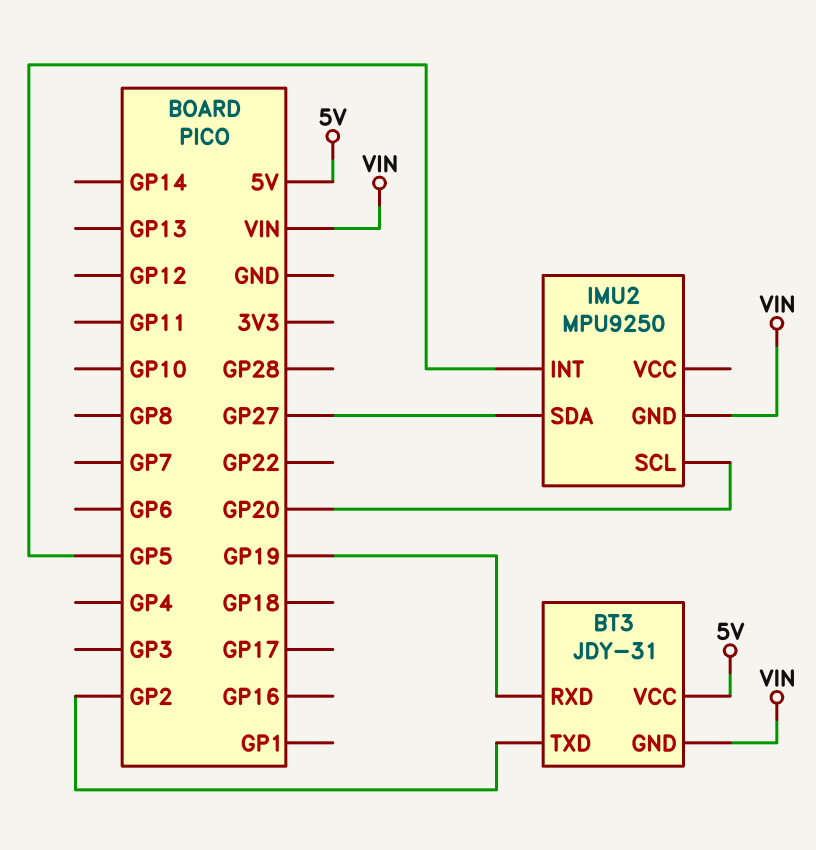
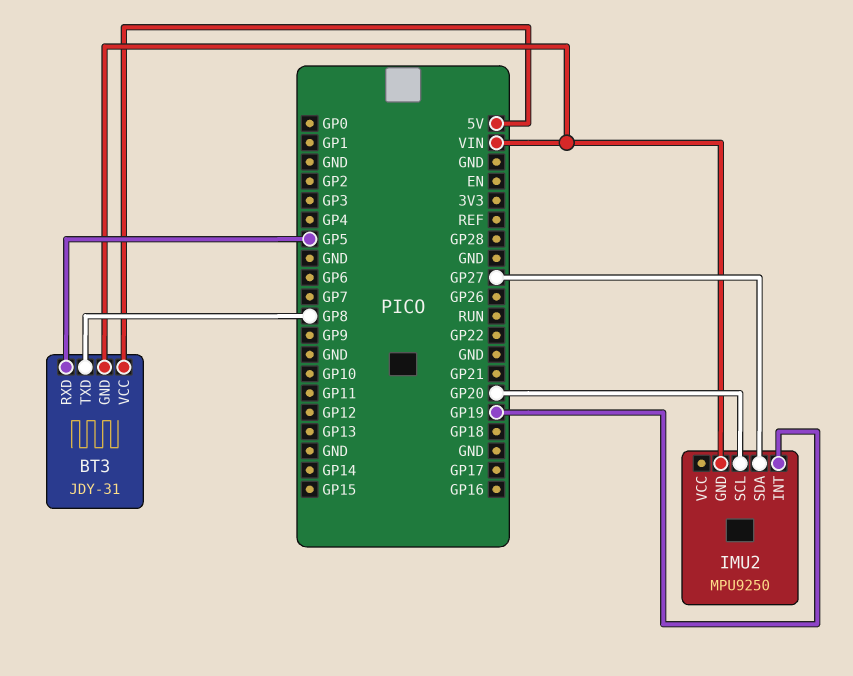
BT3 pin RXD: GP19 -> GP5
BT3 pin TXD: GP2 -> GP8
IMU2 pin INT: GP5 -> GP19

